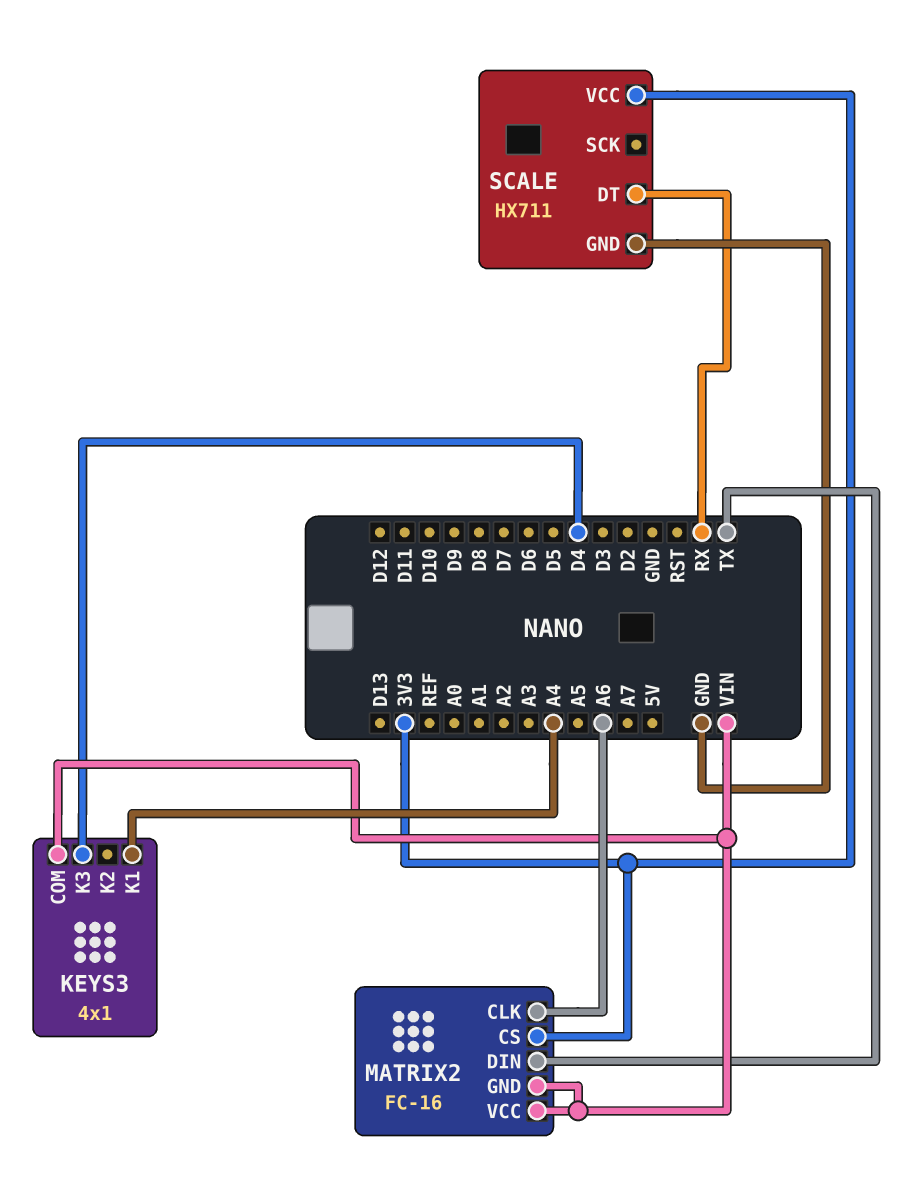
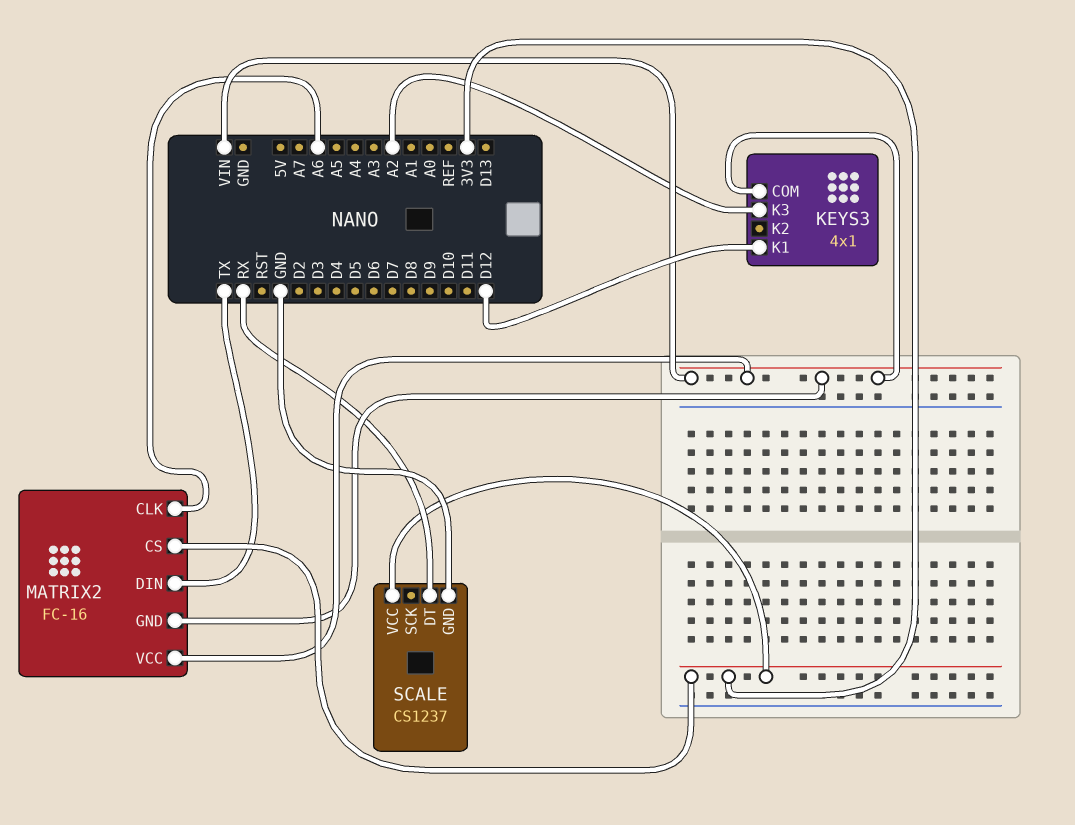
KEYS3 pin K1: A4 -> D12
KEYS3 pin K3: D4 -> A2
SCALE: HX711 -> CS1237

